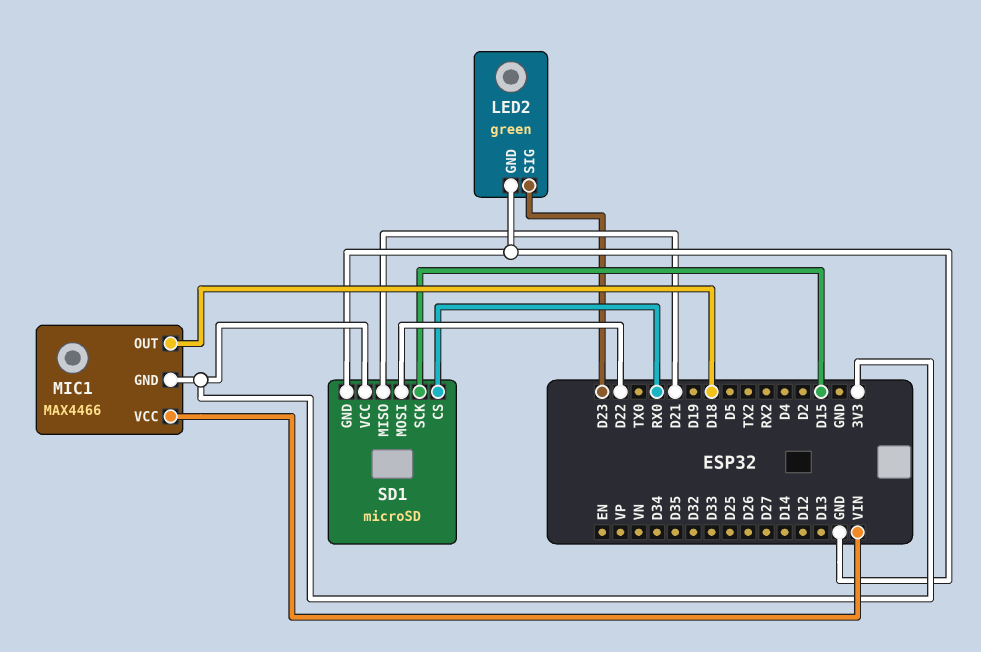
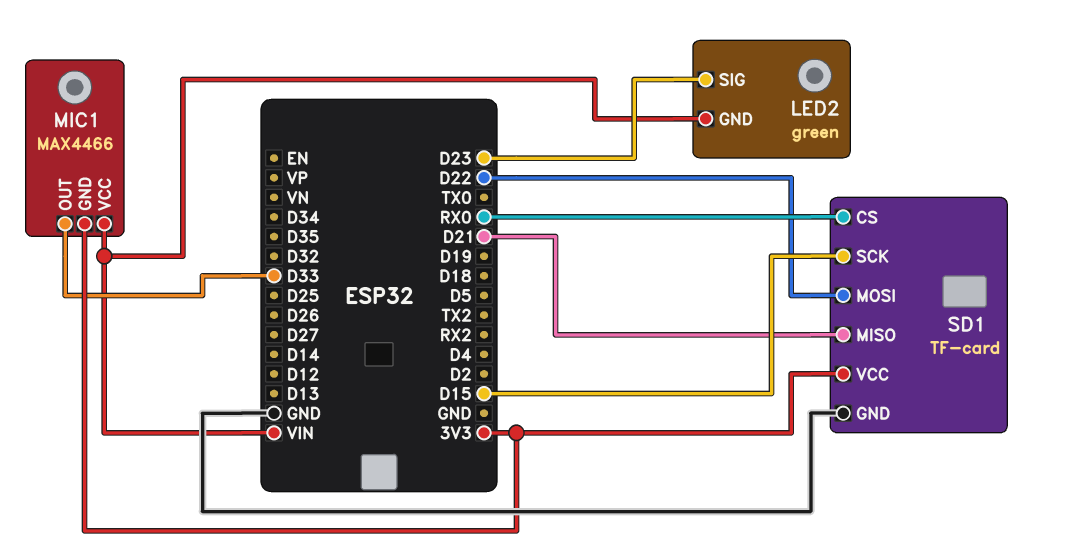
LED2 pin GND: GND -> VIN
MIC1 pin OUT: D18 -> D33
SD1: microSD -> TF-card

